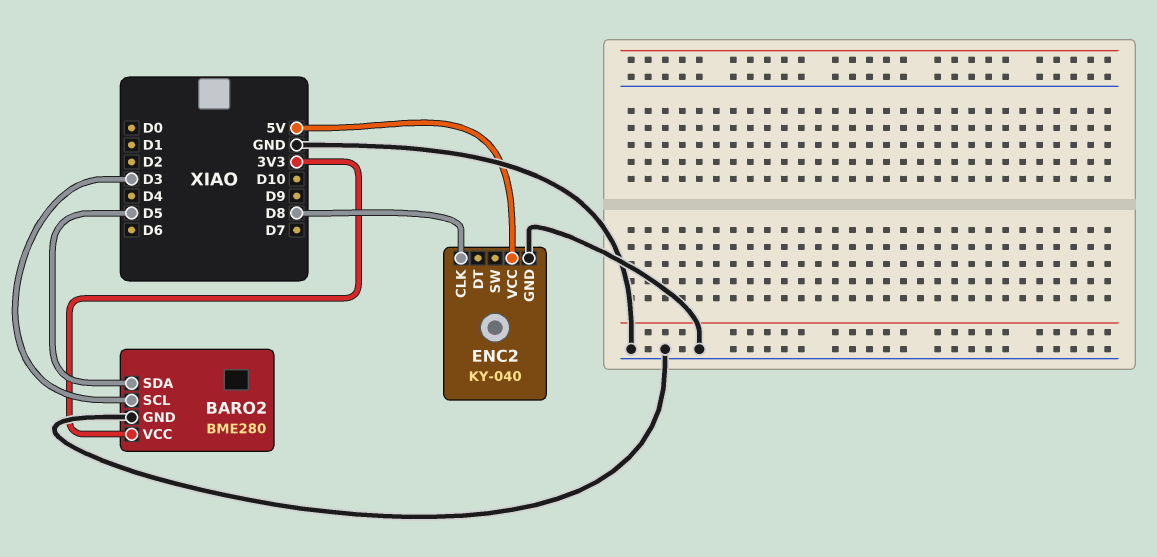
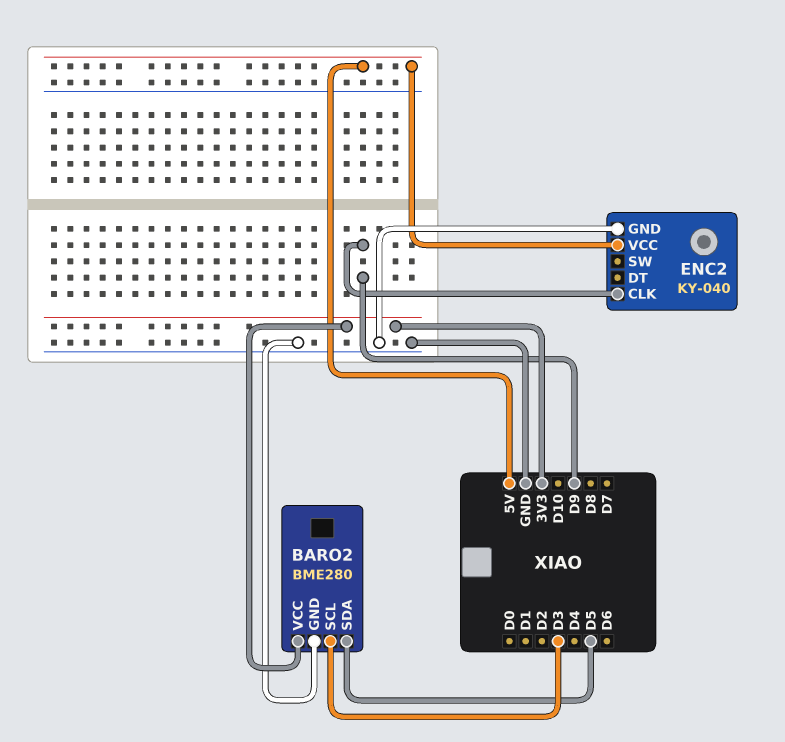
ENC2 pin CLK: D8 -> D9

